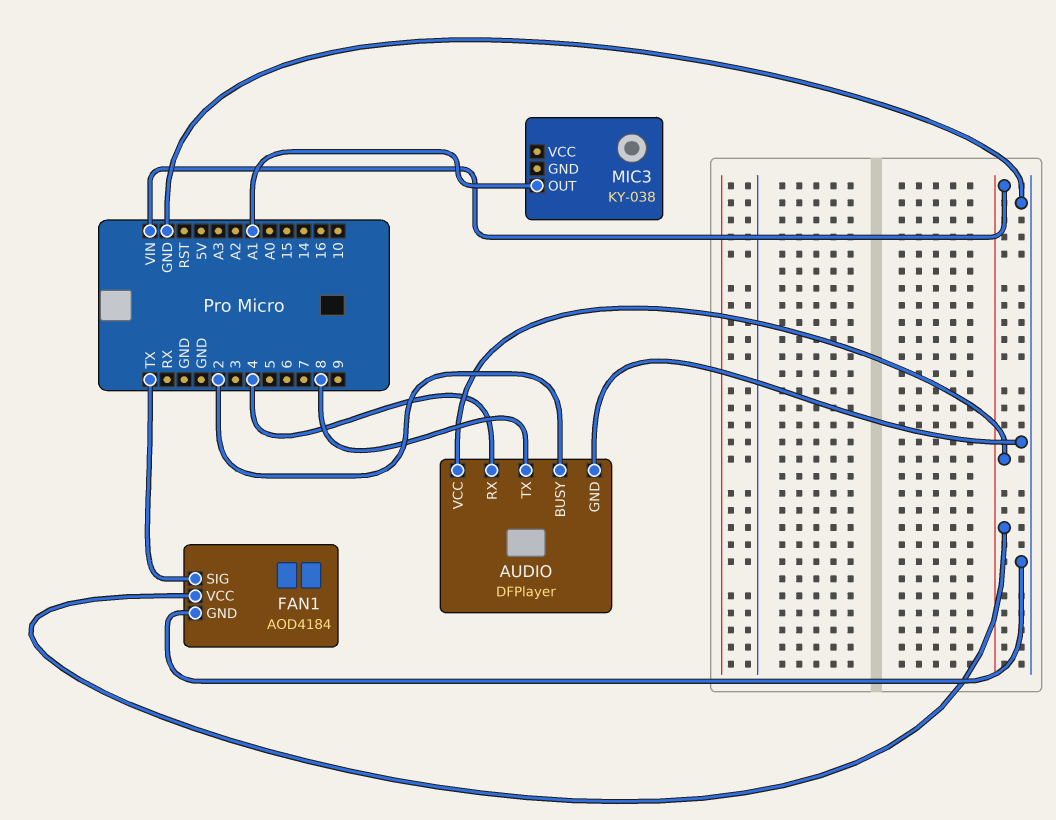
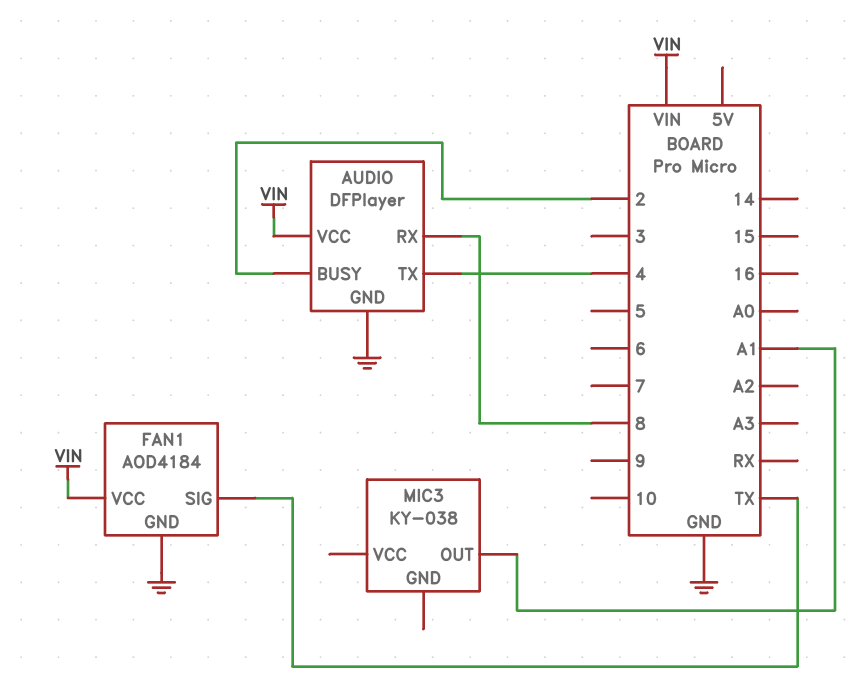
AUDIO pin RX: 4 -> 8
AUDIO pin TX: 8 -> 4

